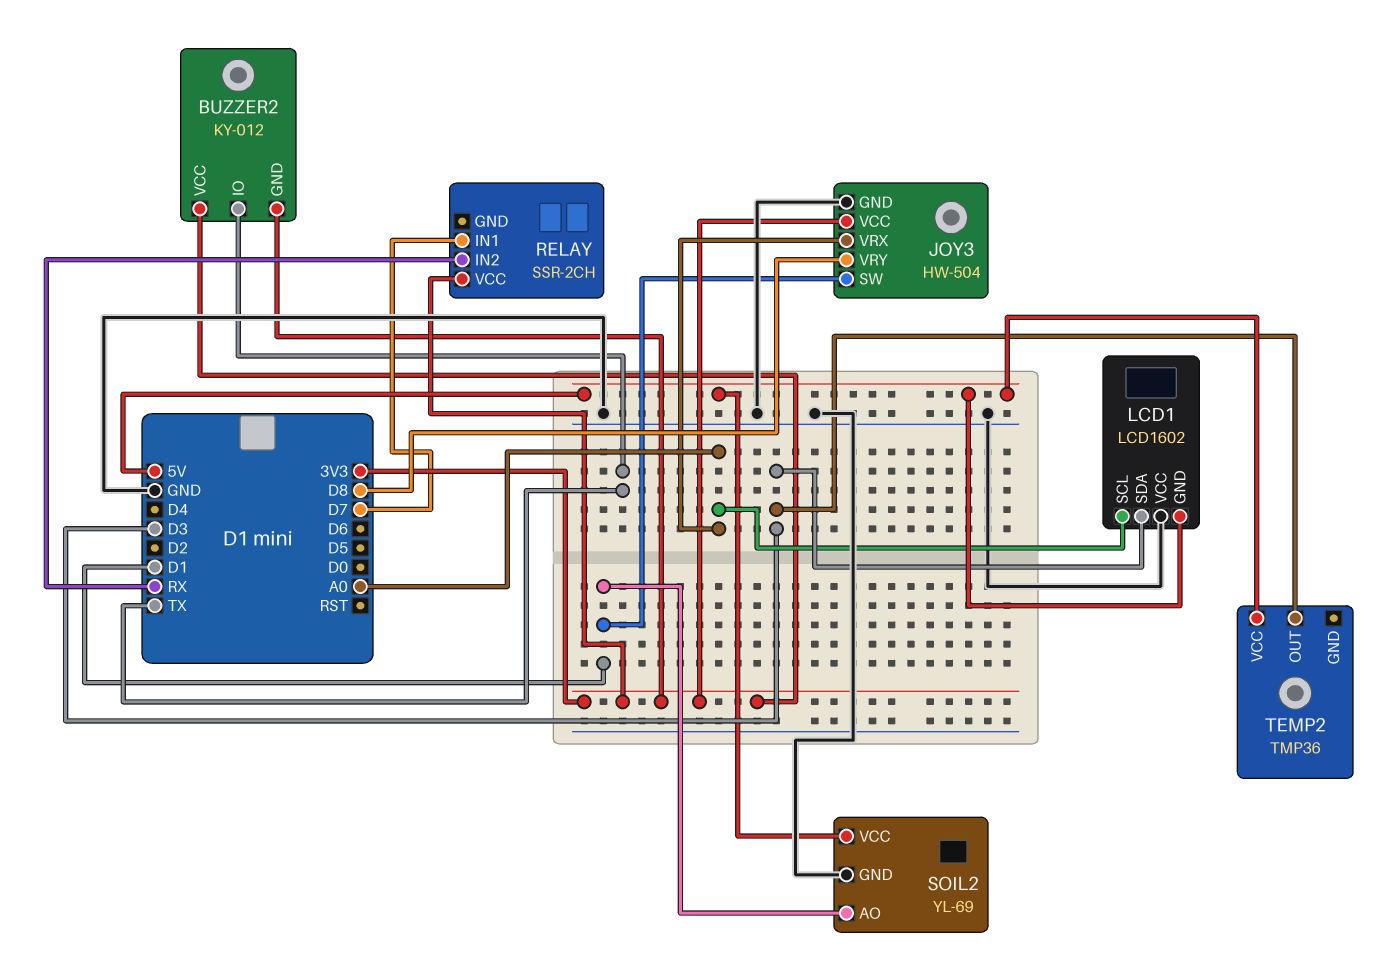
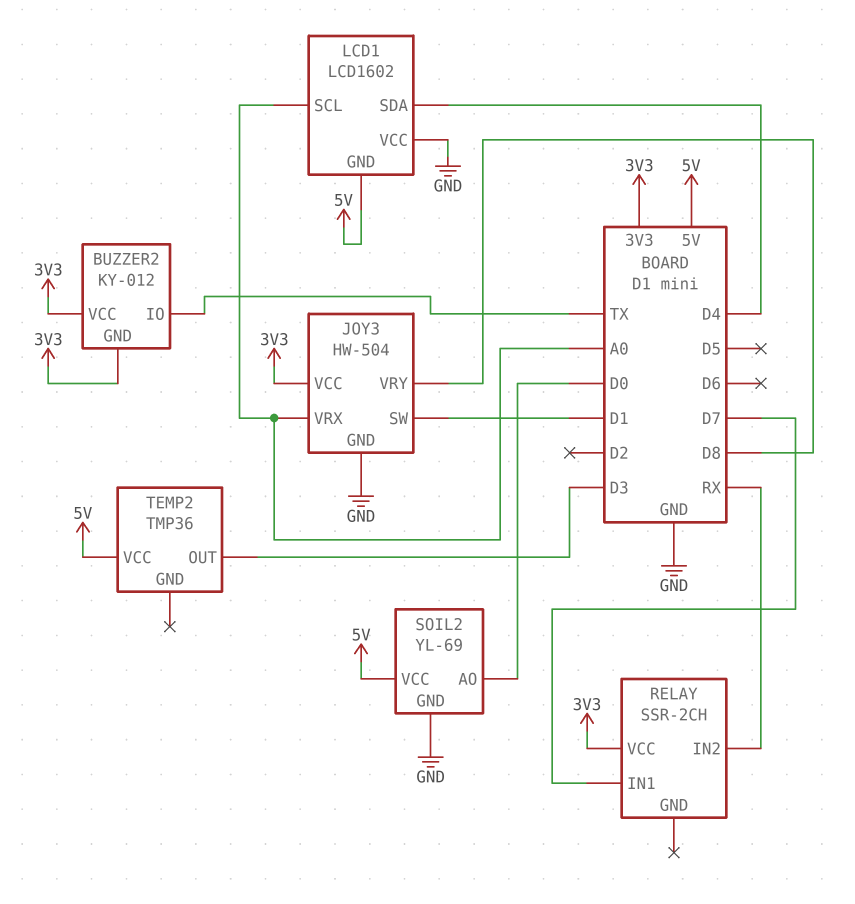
LCD1 pin SDA: D3 -> D4
SOIL2 pin AO: D1 -> D0

